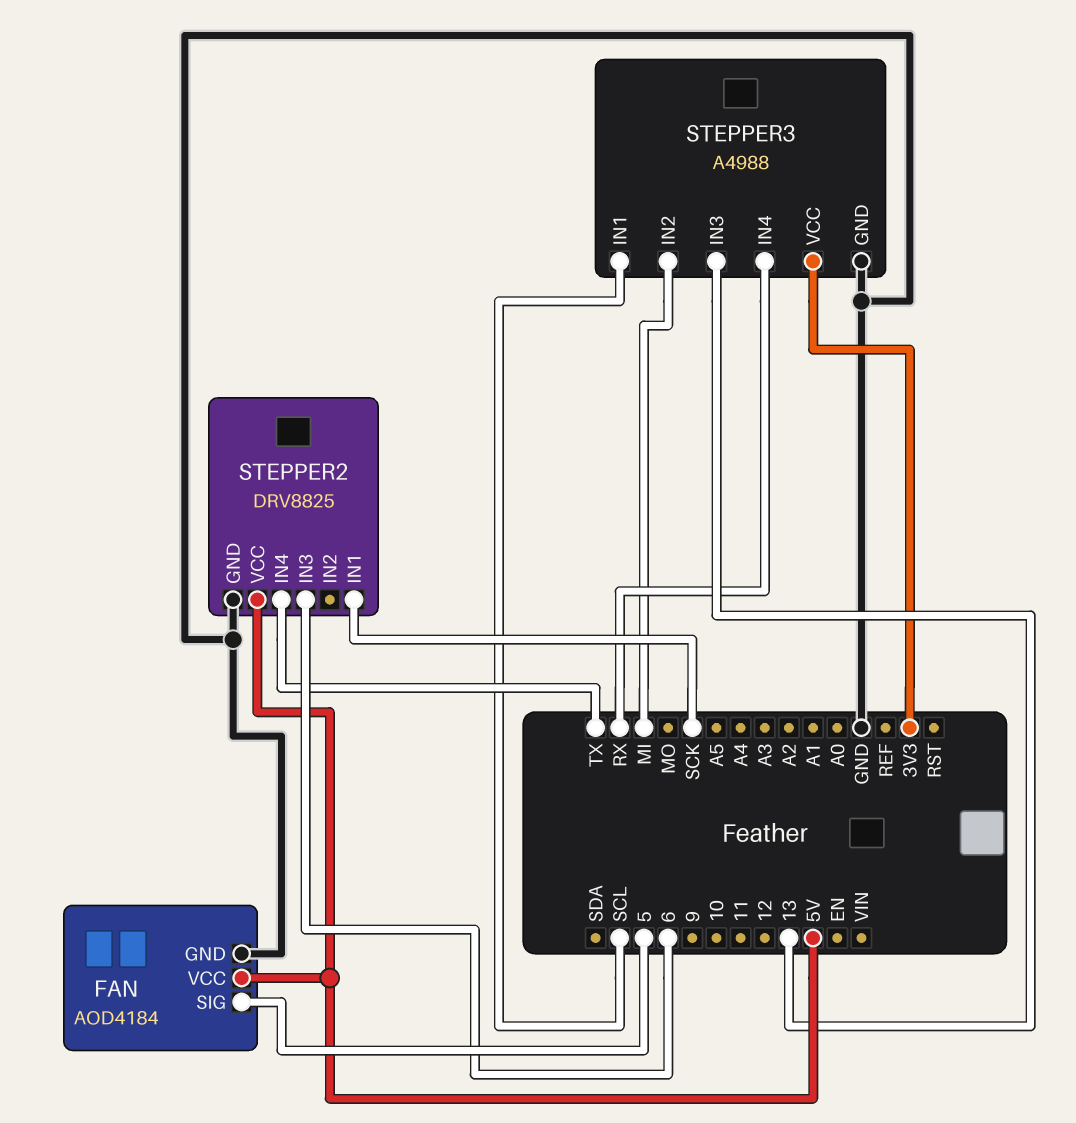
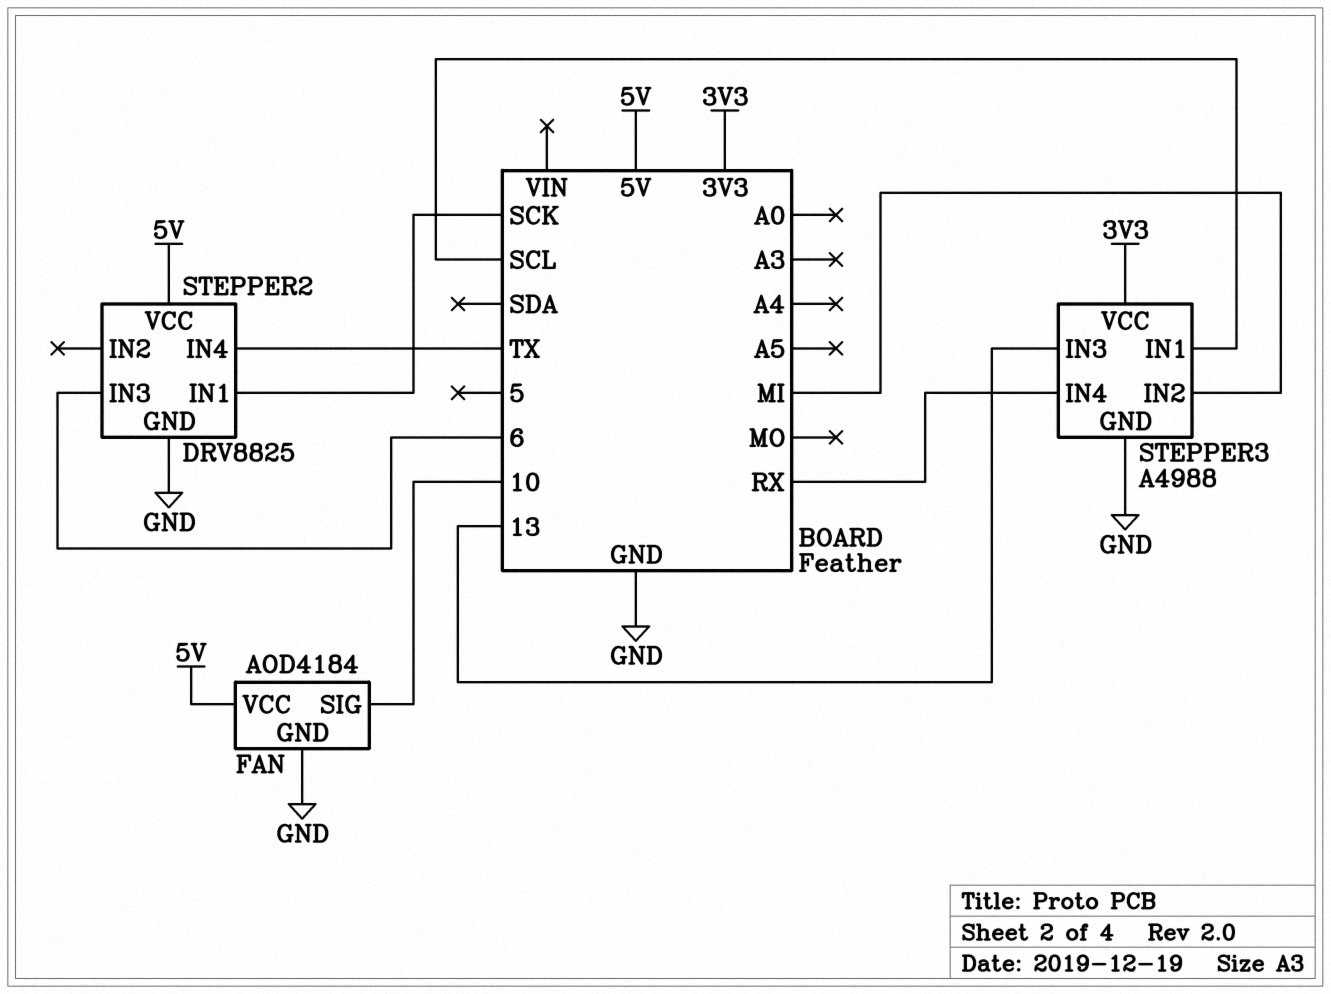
FAN pin SIG: 5 -> 10

